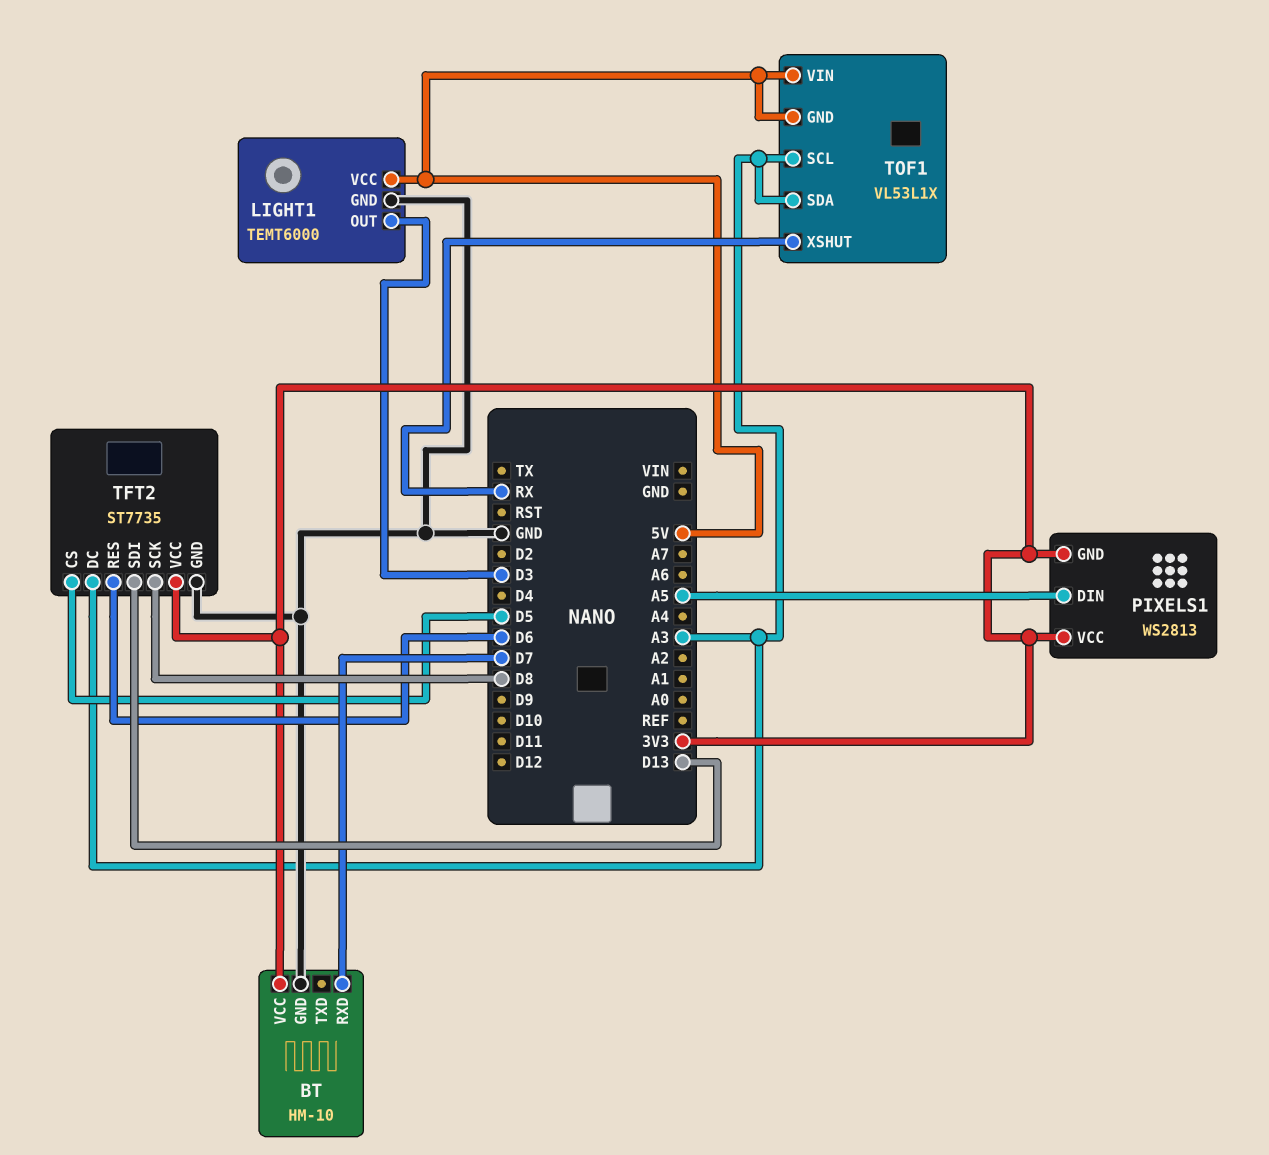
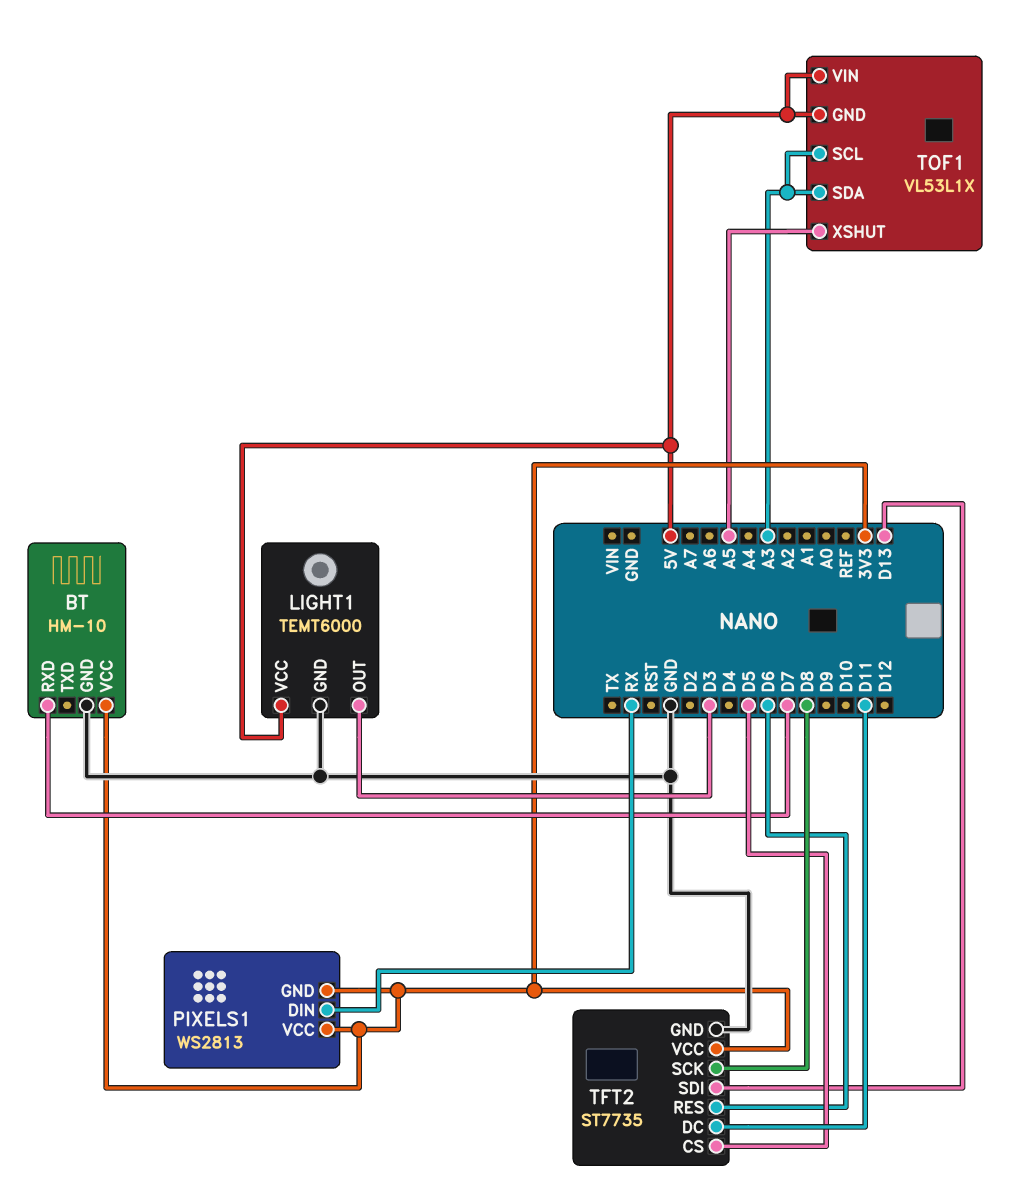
PIXELS1 pin DIN: A5 -> RX
TFT2 pin DC: A3 -> D11
TOF1 pin XSHUT: RX -> A5

